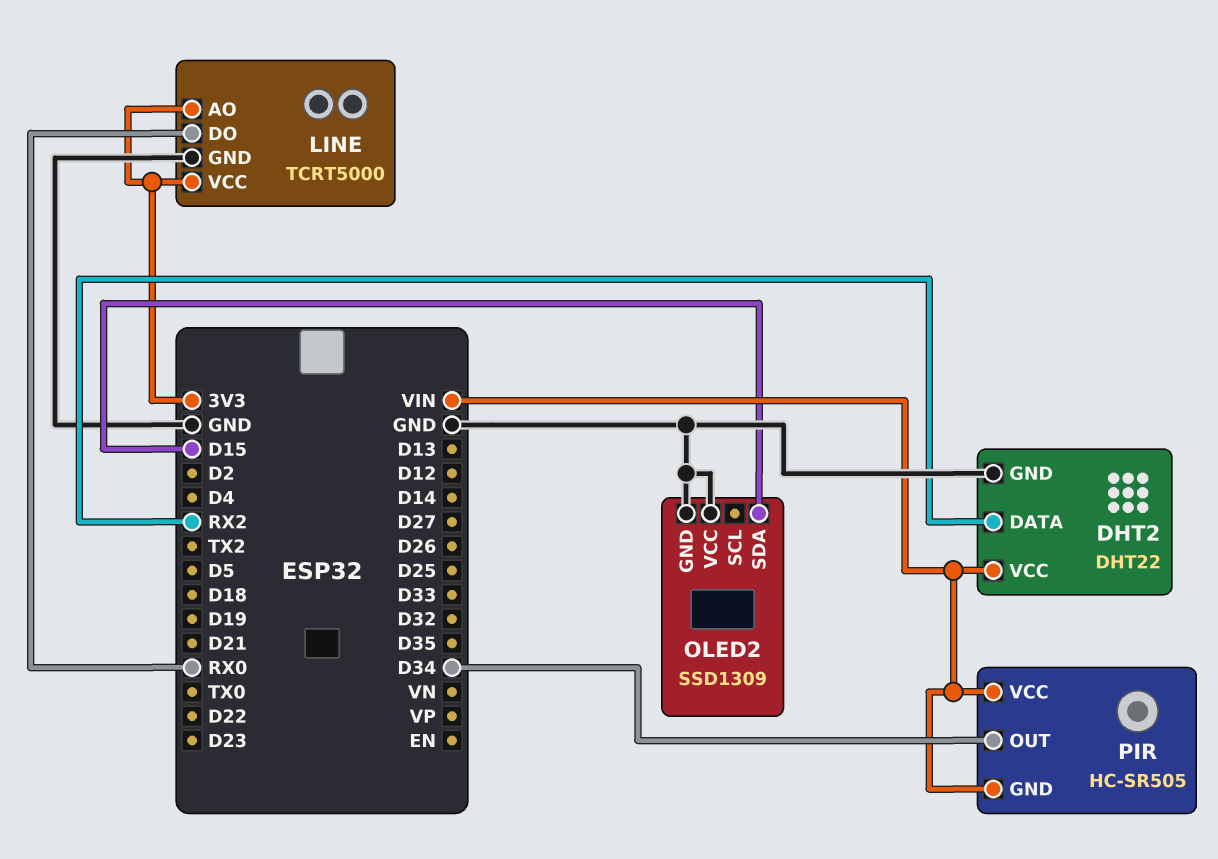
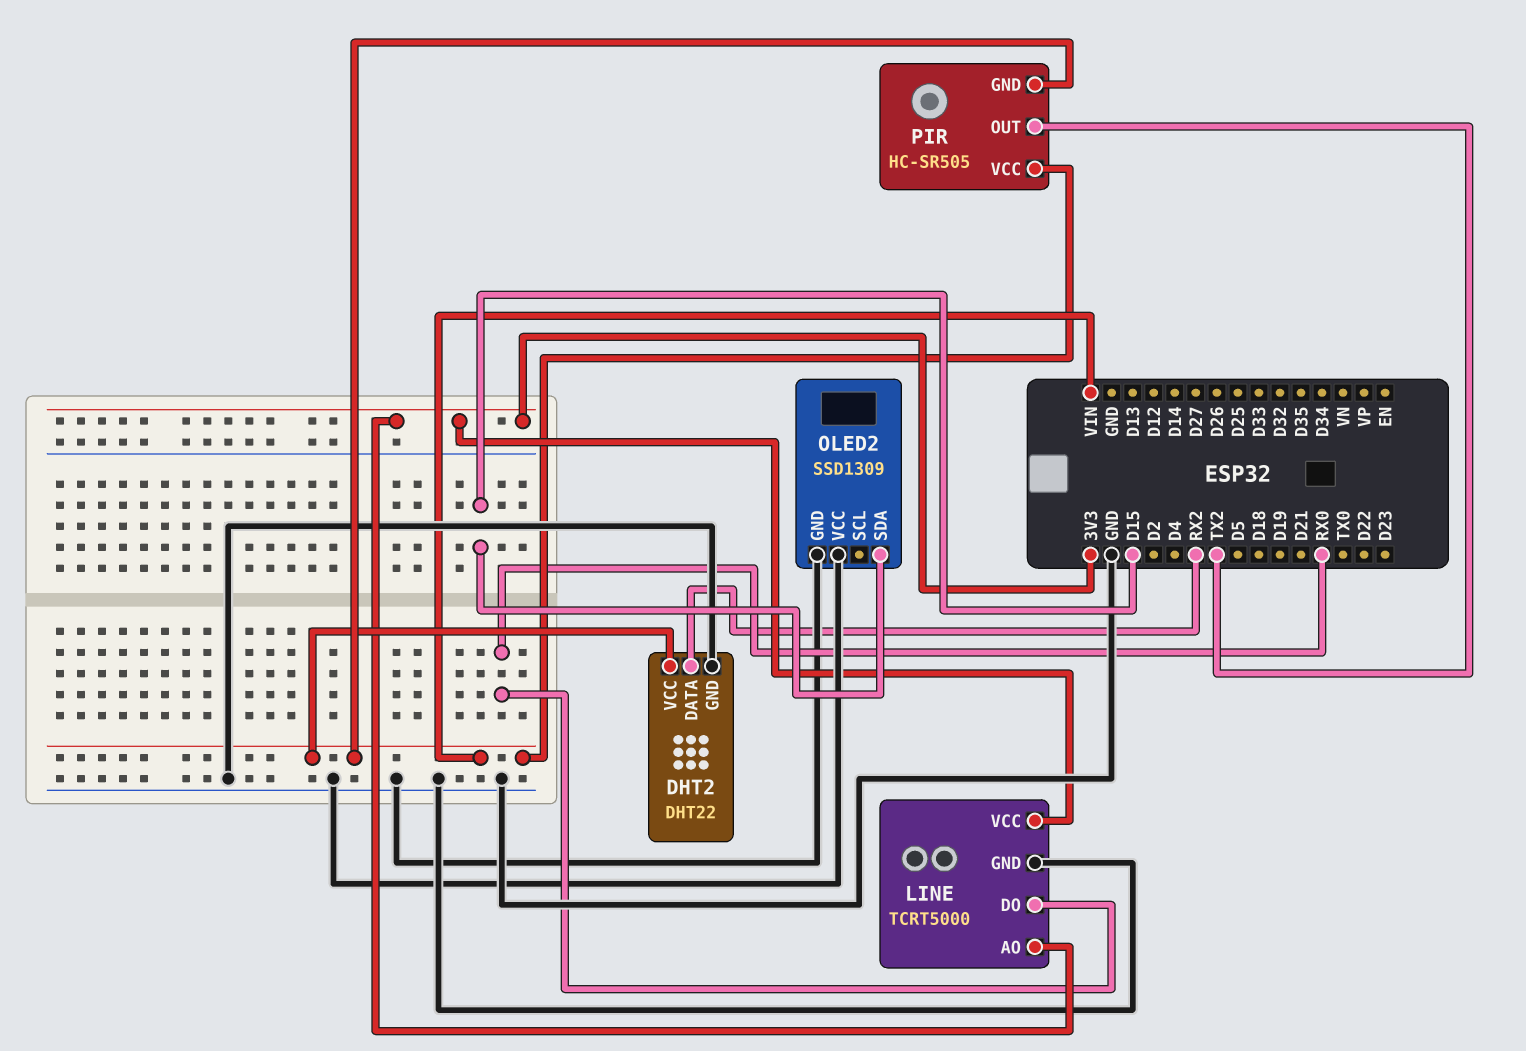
PIR pin OUT: D34 -> TX2

